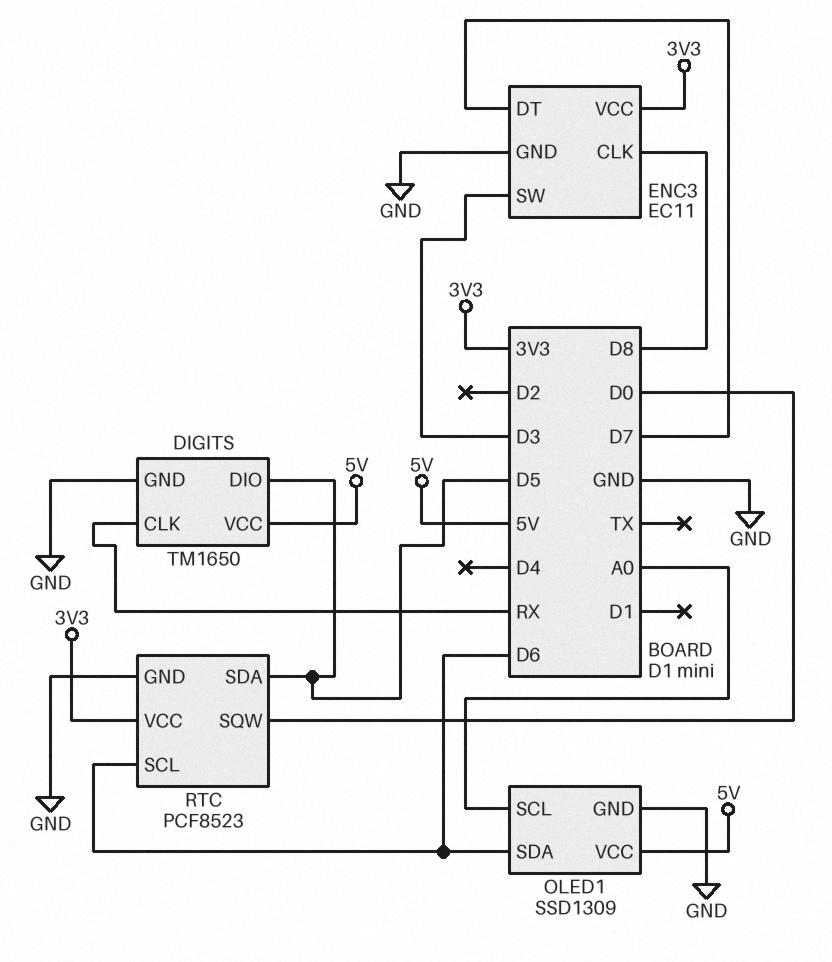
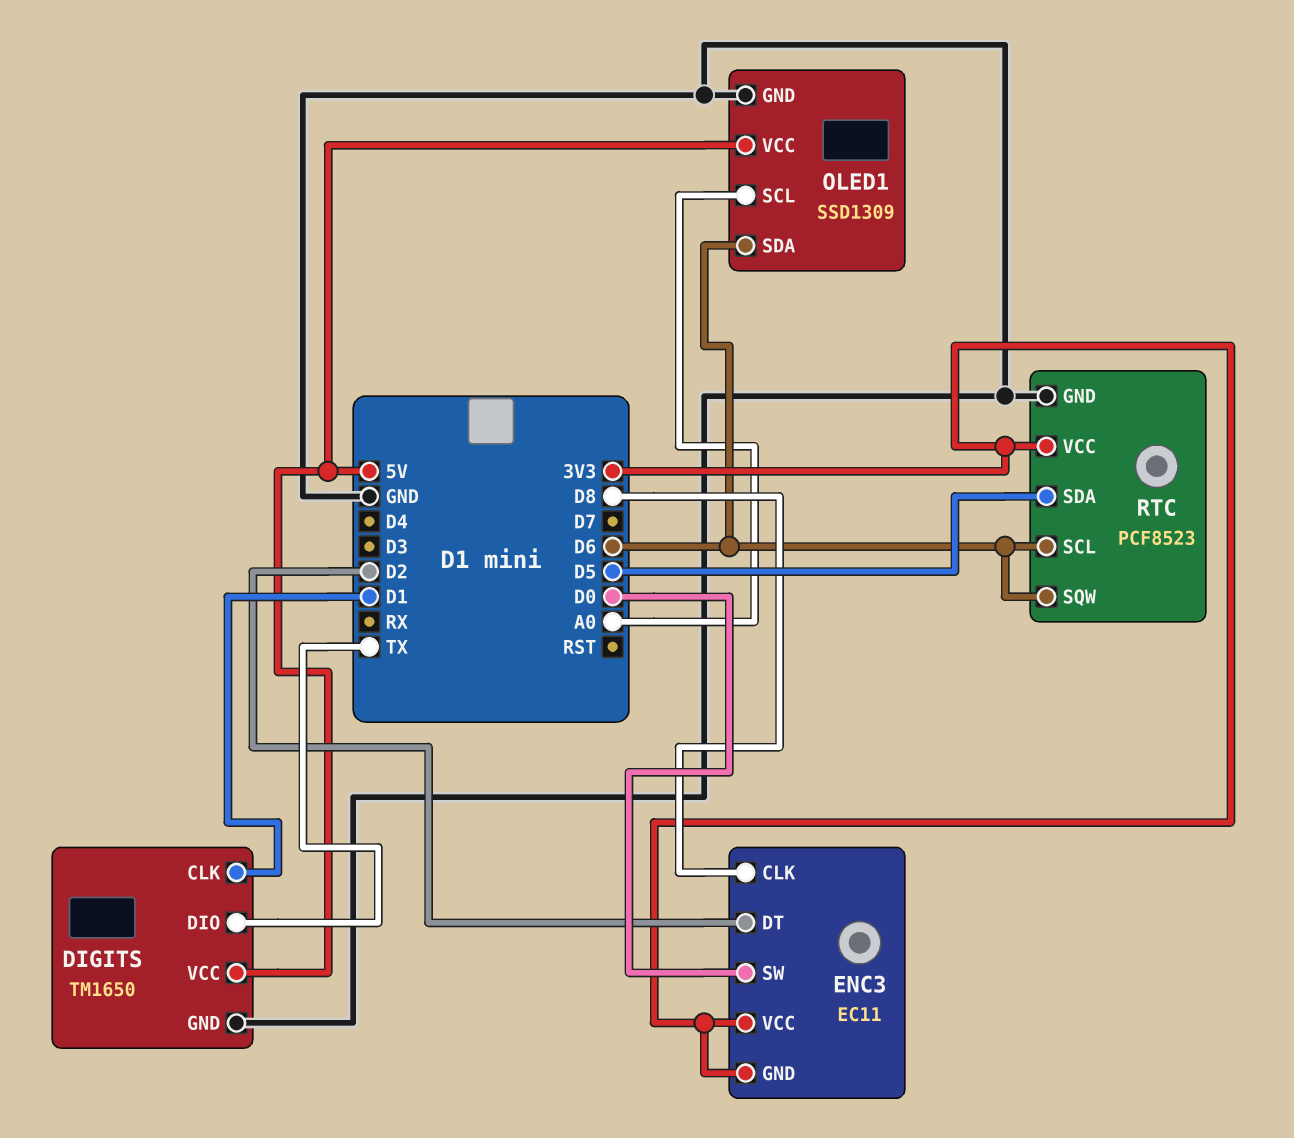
DIGITS pin CLK: RX -> D1
DIGITS pin DIO: D5 -> TX
ENC3 pin DT: D7 -> D2
ENC3 pin GND: GND -> 3V3
ENC3 pin SW: D3 -> D0
RTC pin SQW: D0 -> D6

